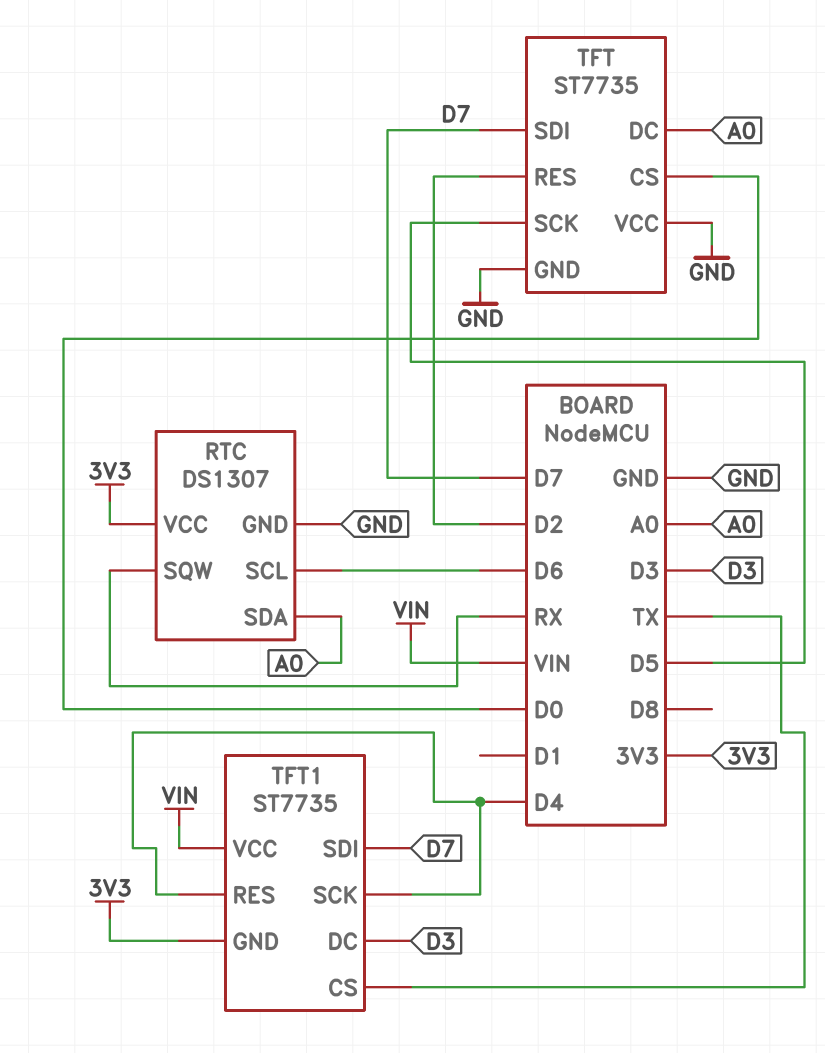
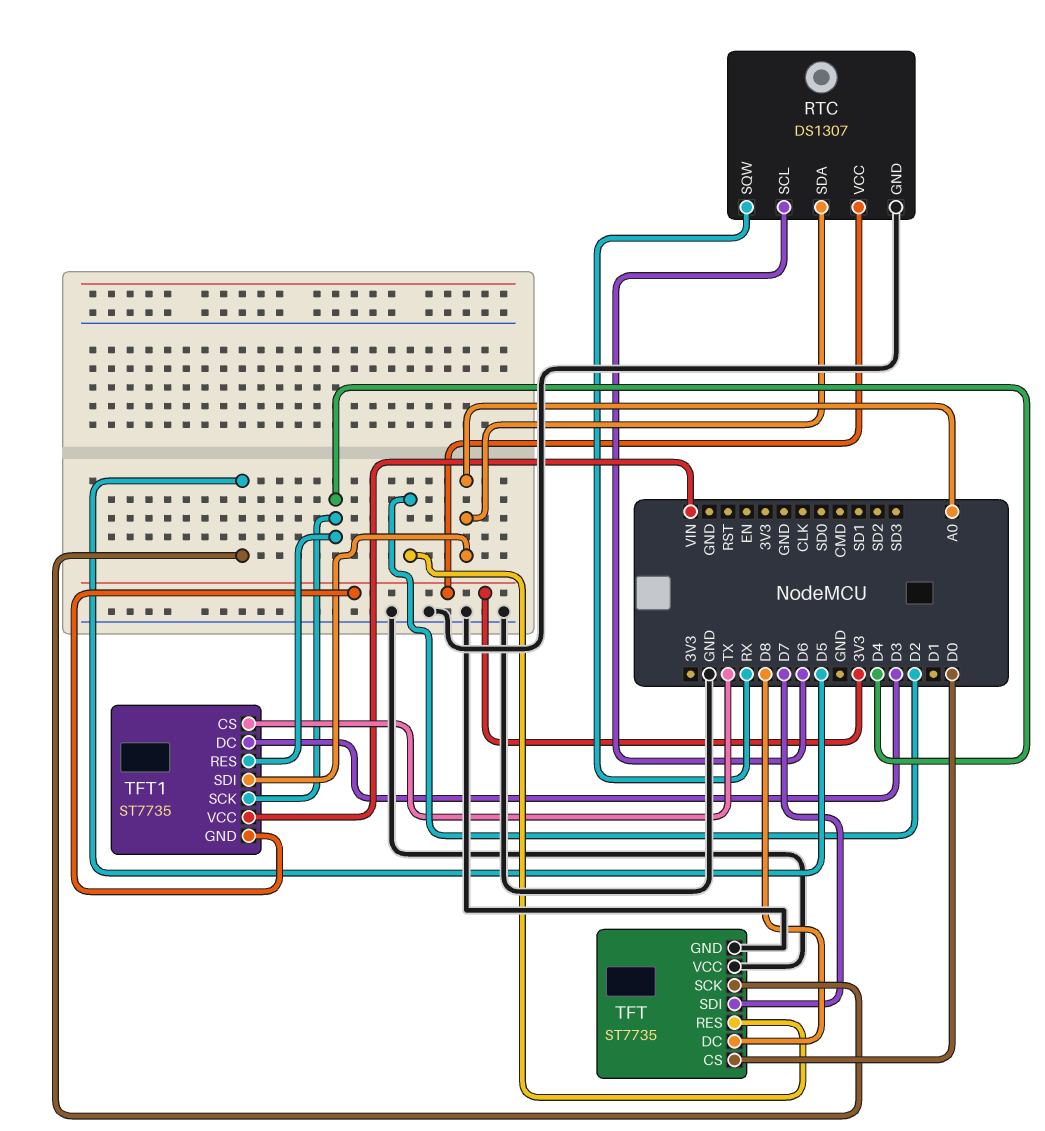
TFT pin DC: A0 -> D8
TFT1 pin SDI: D7 -> A0

